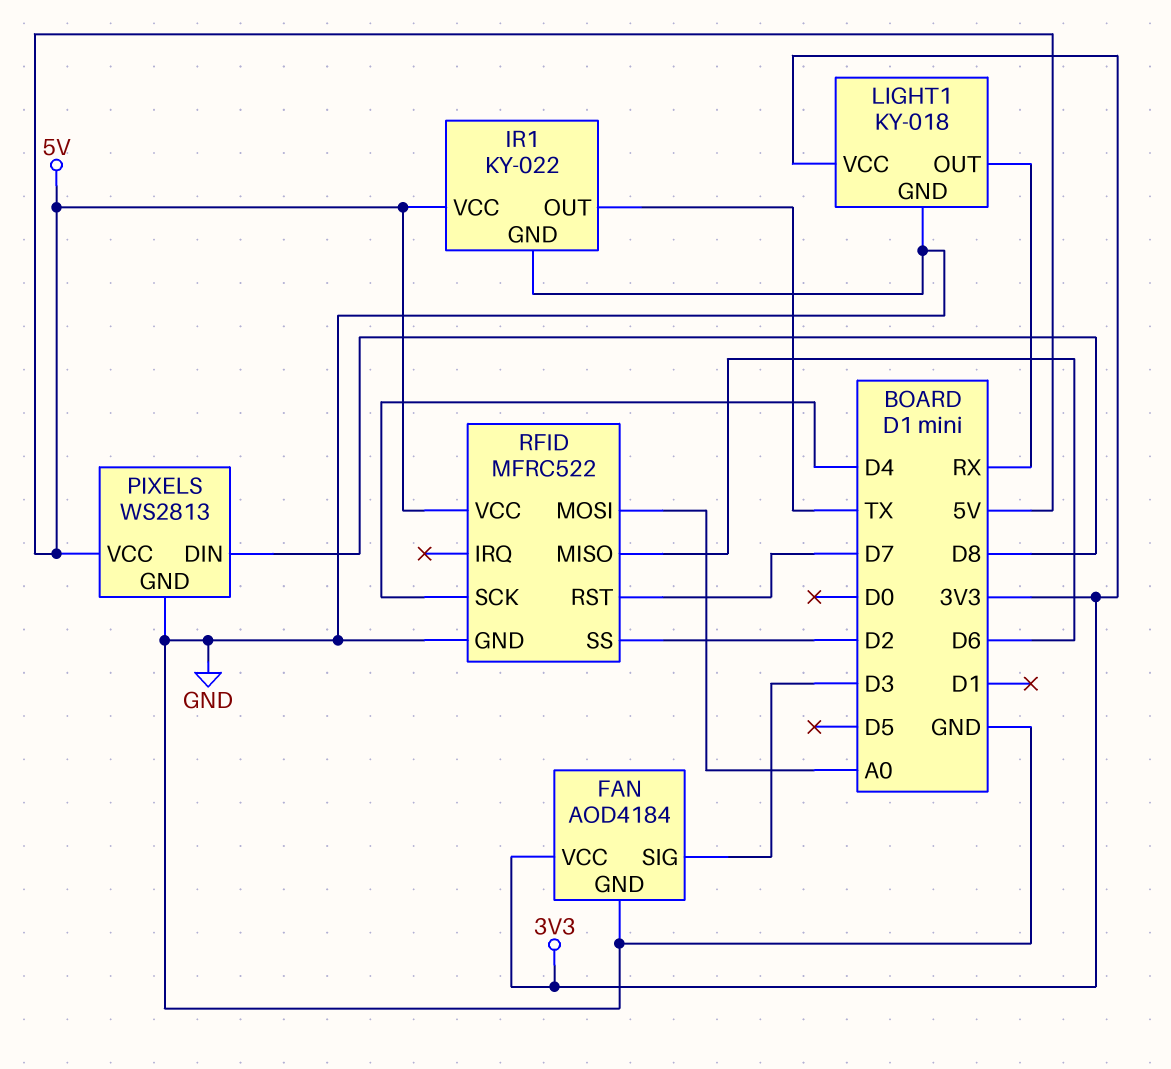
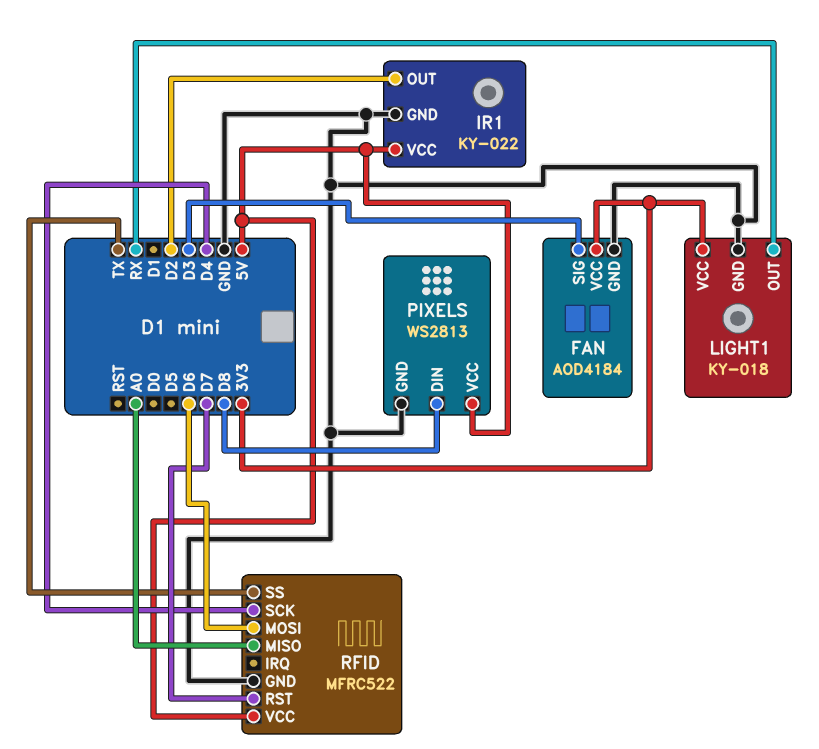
IR1 pin OUT: TX -> D2
RFID pin MISO: D6 -> A0
RFID pin MOSI: A0 -> D6
RFID pin SS: D2 -> TX

